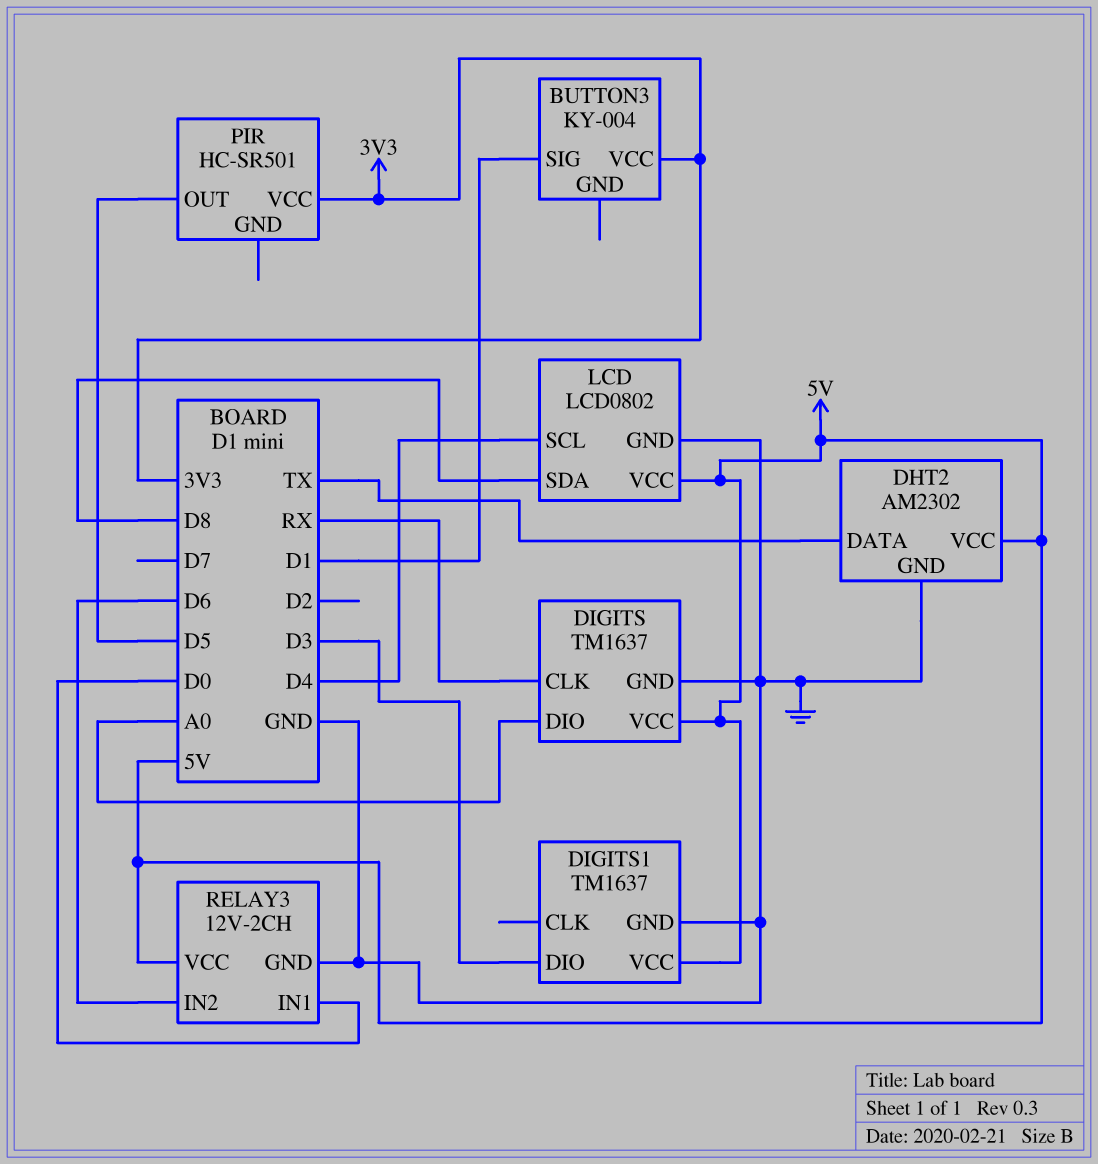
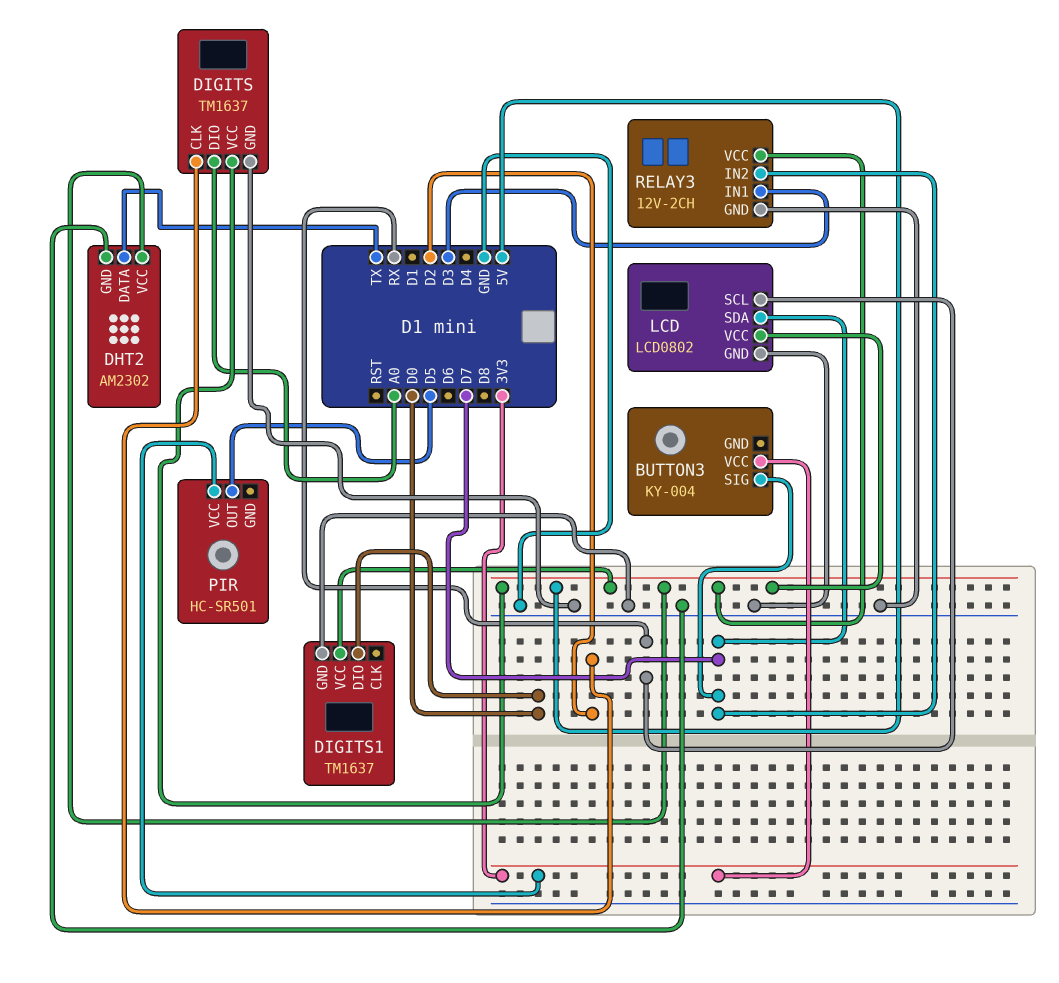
BUTTON3 pin SIG: D1 -> D7
DIGITS pin CLK: RX -> D2
DIGITS1 pin DIO: D3 -> D0
LCD pin SCL: D4 -> RX
LCD pin SDA: D8 -> D7
RELAY3 pin IN1: D0 -> D3
RELAY3 pin IN2: D6 -> D7

